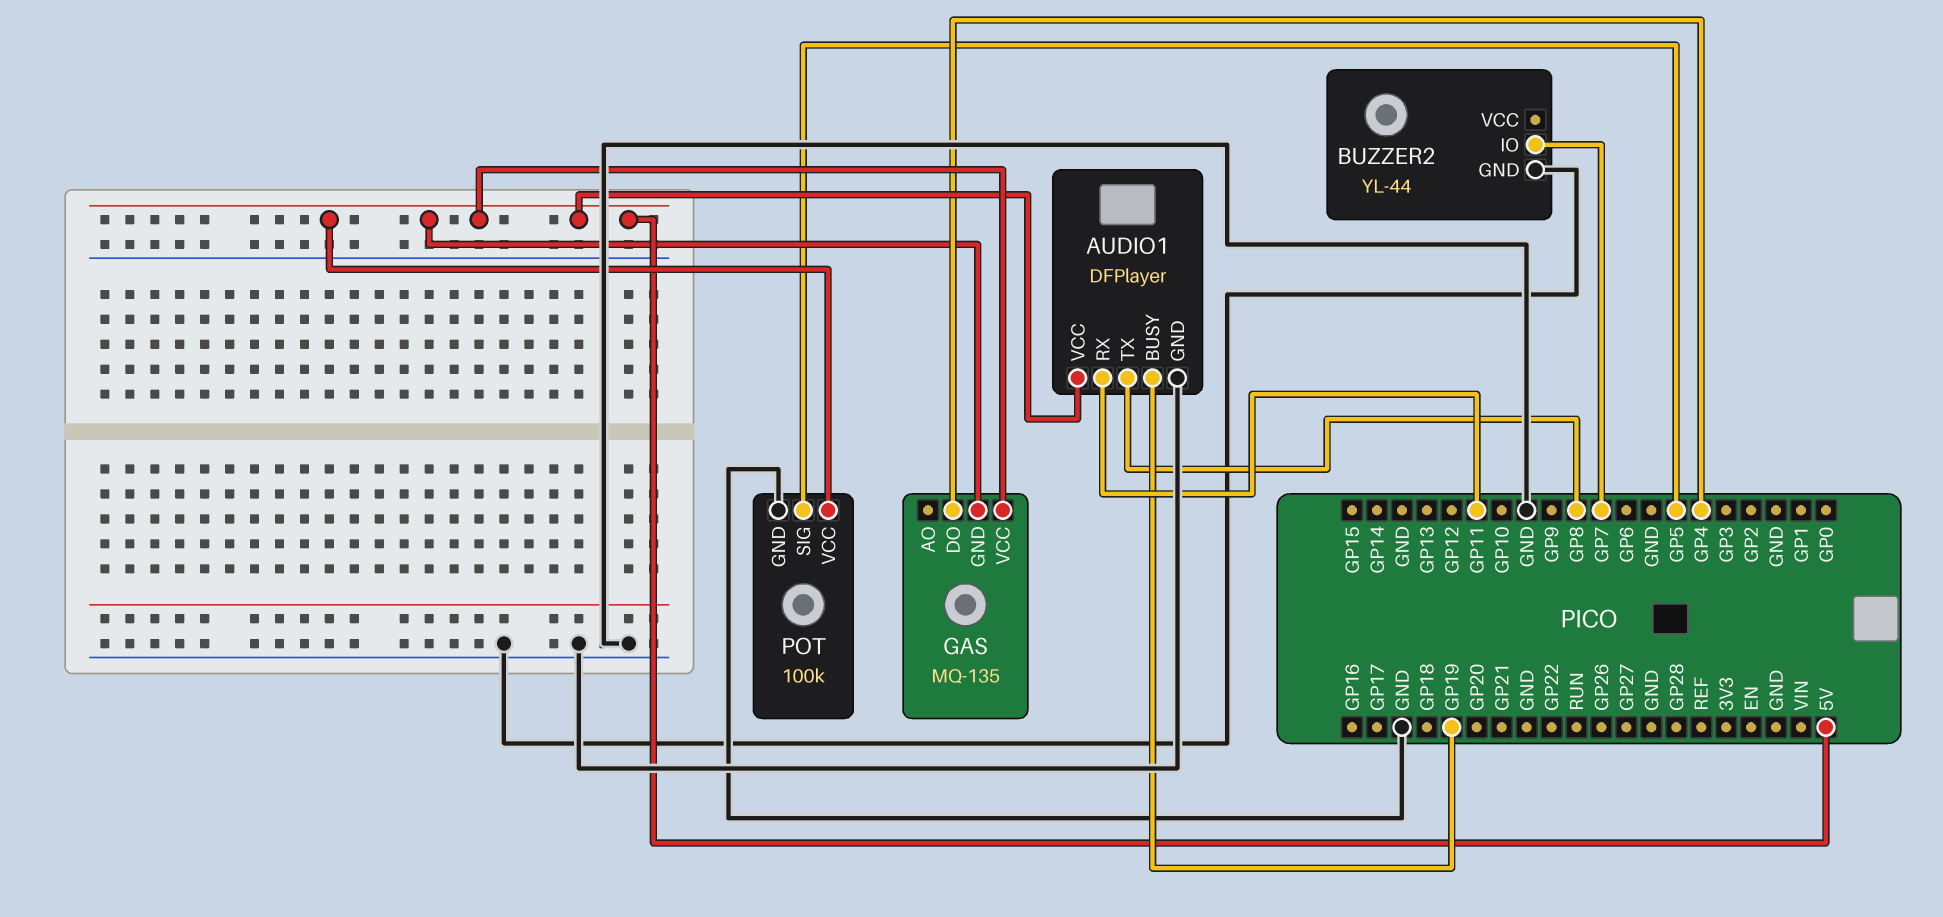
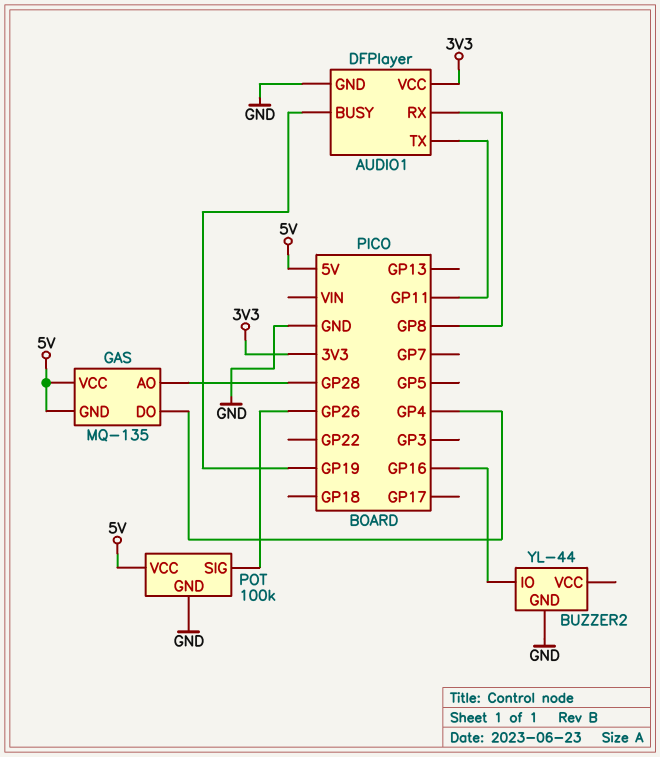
AUDIO1 pin RX: GP11 -> GP8
AUDIO1 pin TX: GP8 -> GP11
AUDIO1 pin VCC: 5V -> 3V3
BUZZER2 pin IO: GP7 -> GP16
GAS pin AO: none -> GP28
POT pin SIG: GP5 -> GP26

